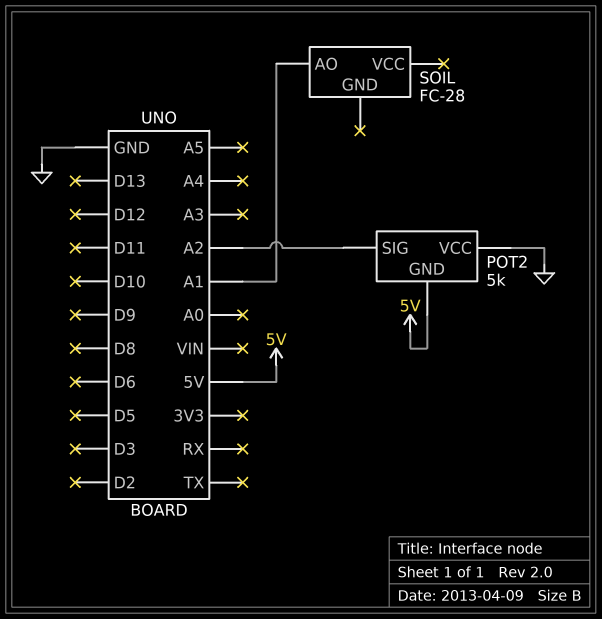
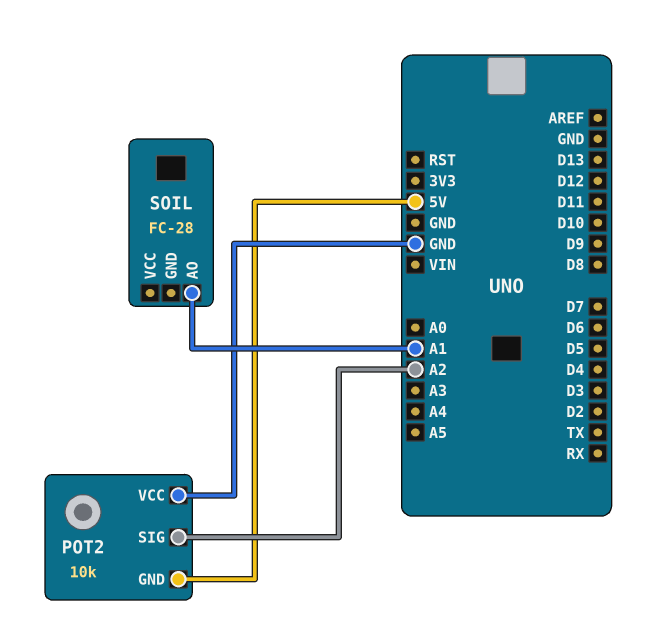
POT2: 5k -> 10k

